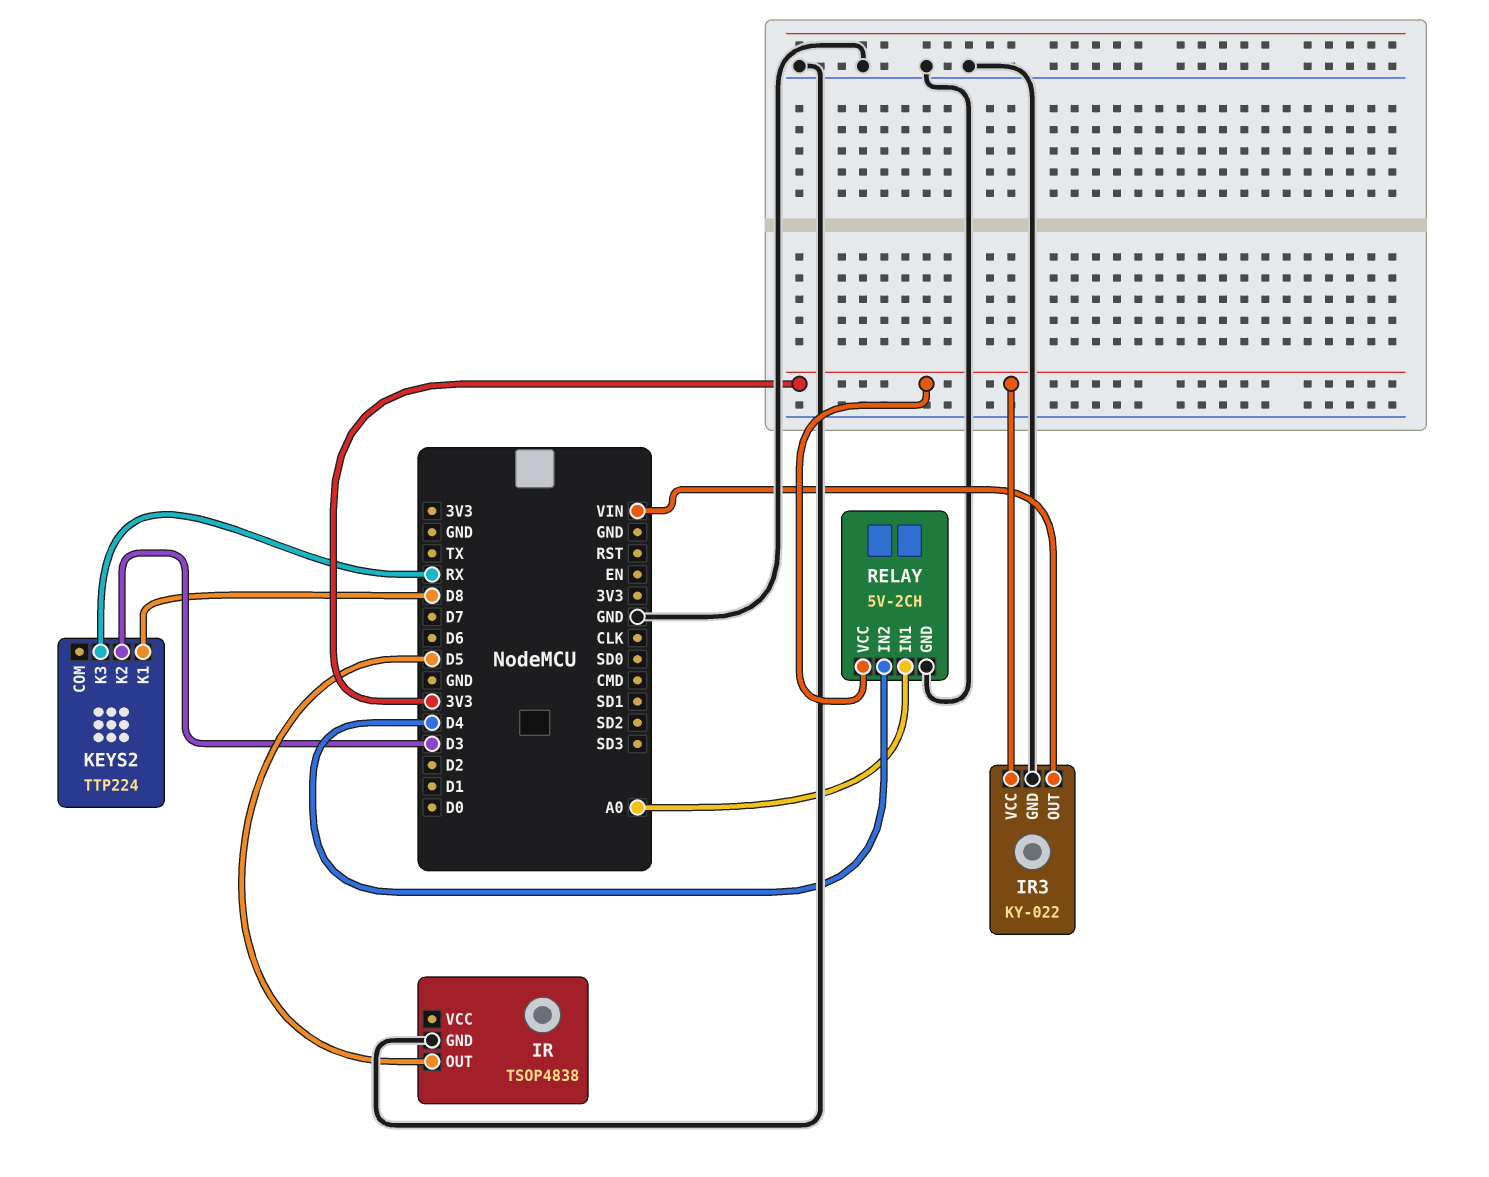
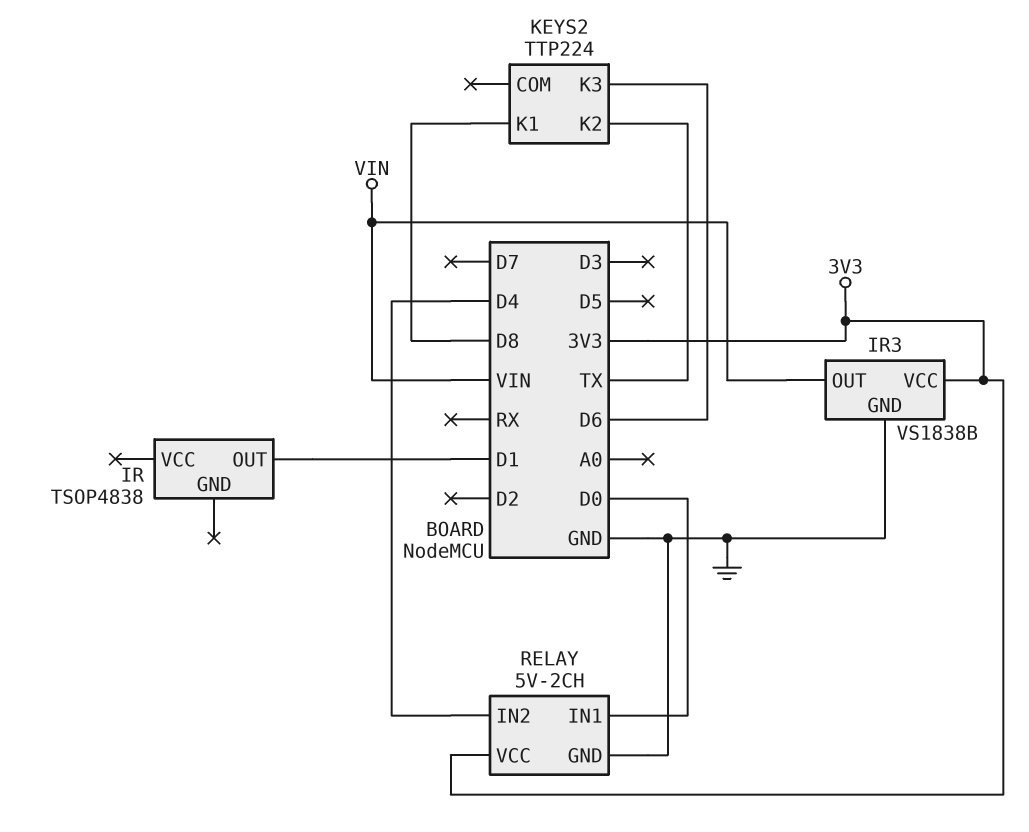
IR pin GND: GND -> none
IR pin OUT: D5 -> D1
IR3: KY-022 -> VS1838B
KEYS2 pin K2: D3 -> TX
KEYS2 pin K3: RX -> D6
RELAY pin IN1: A0 -> D0

